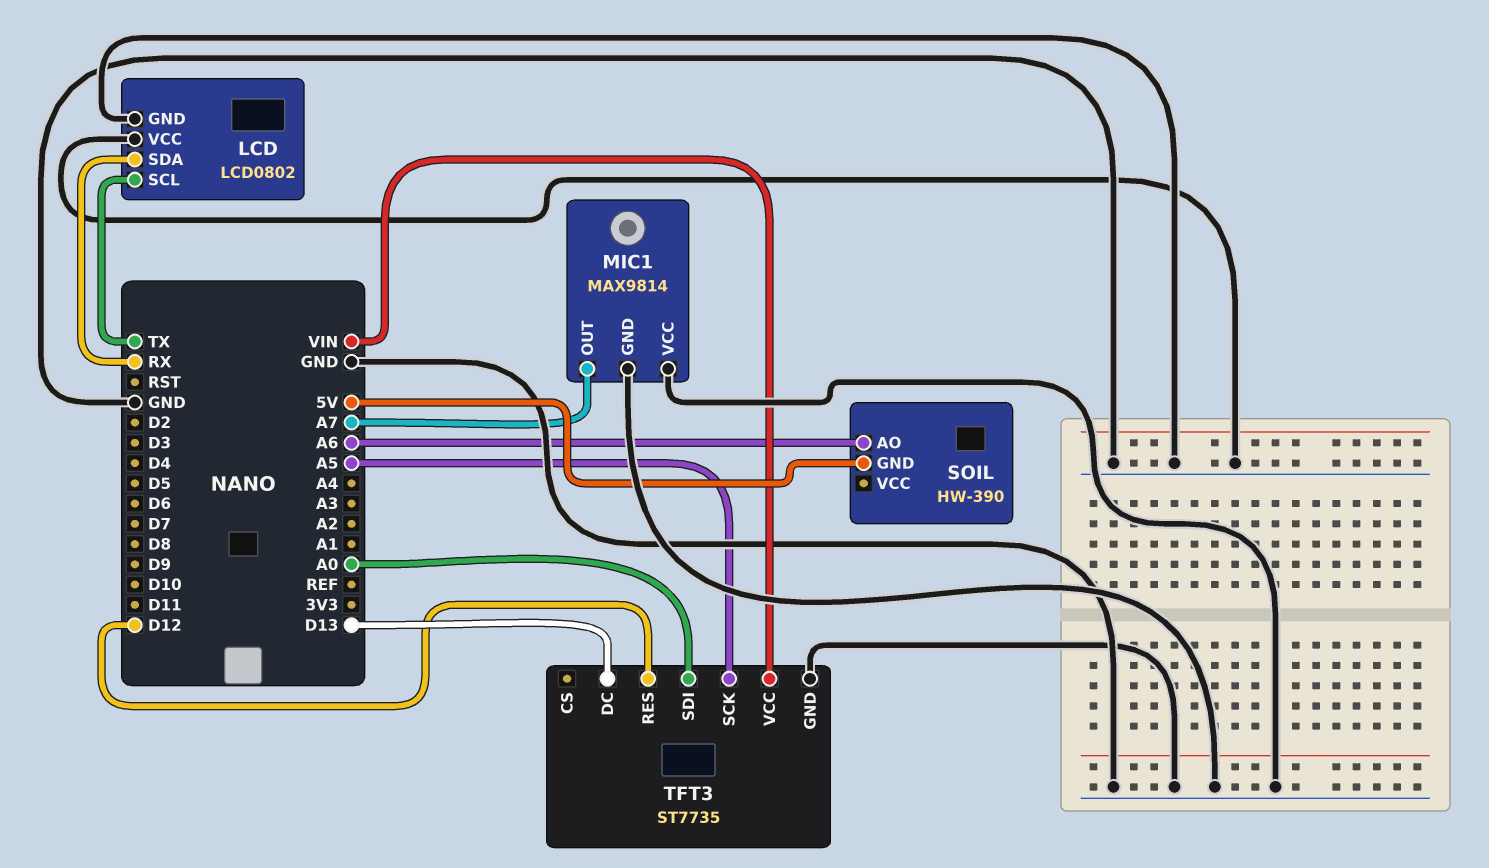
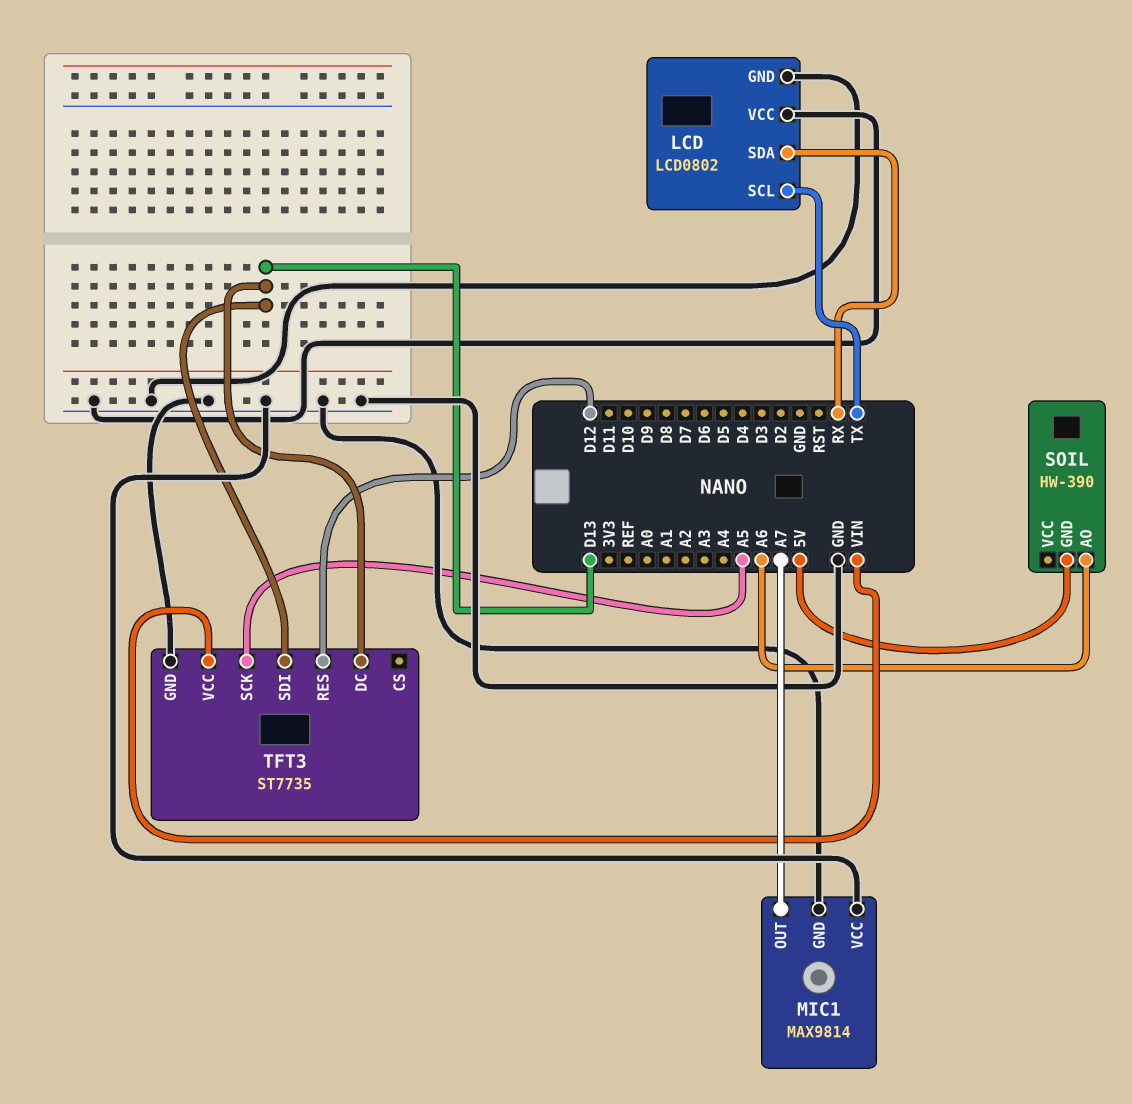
TFT3 pin SDI: A0 -> D13

